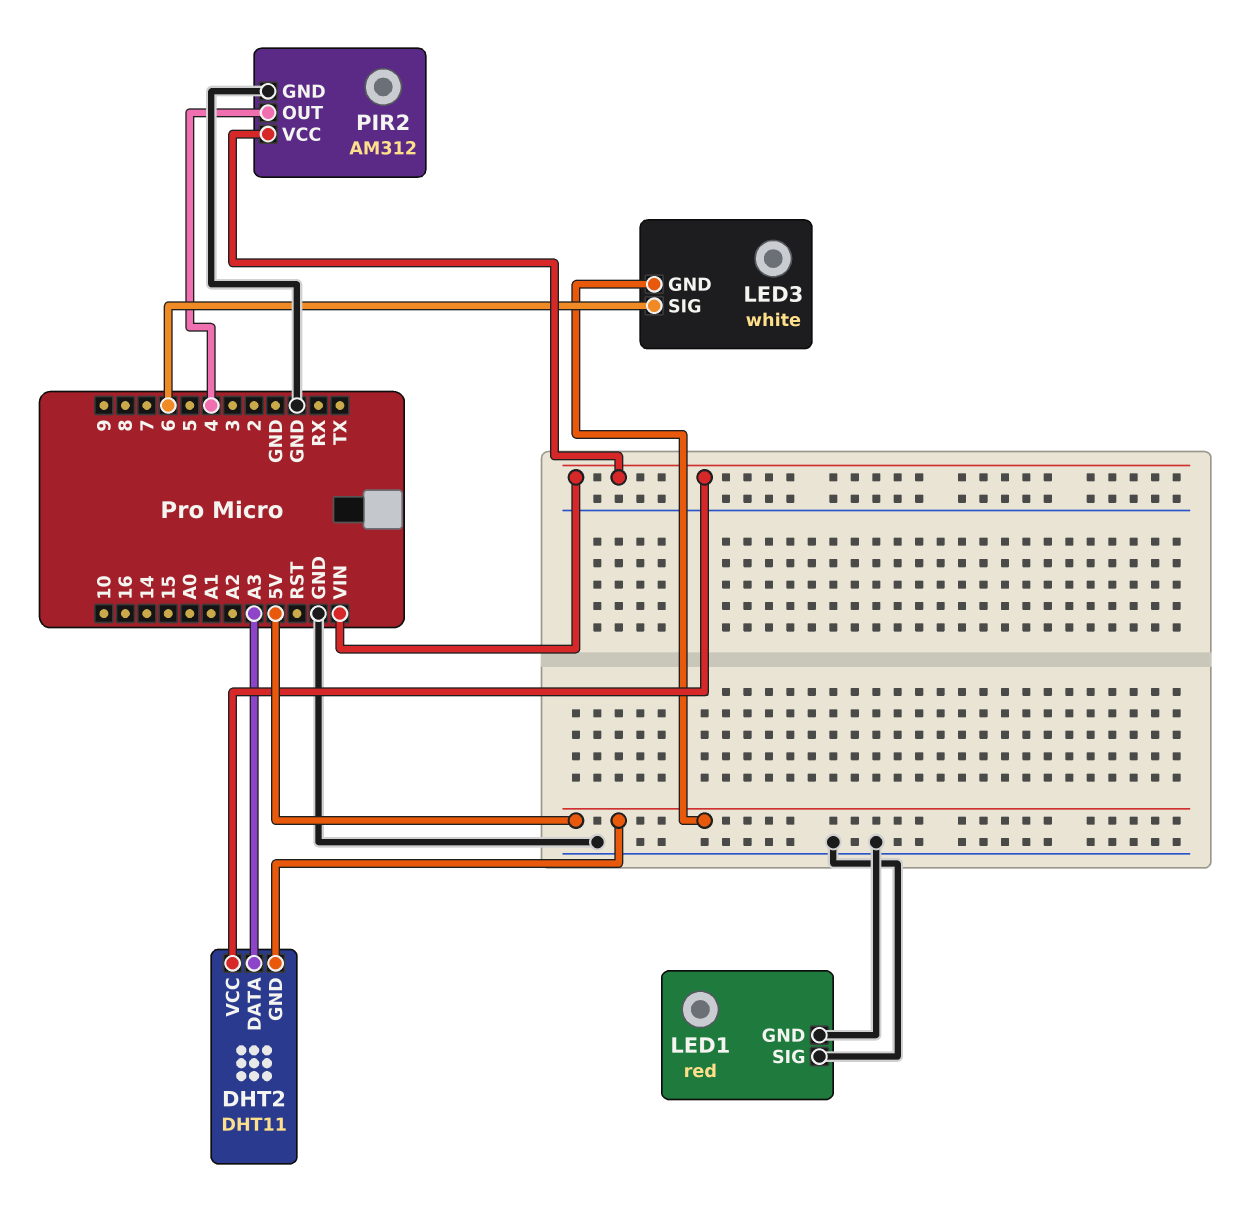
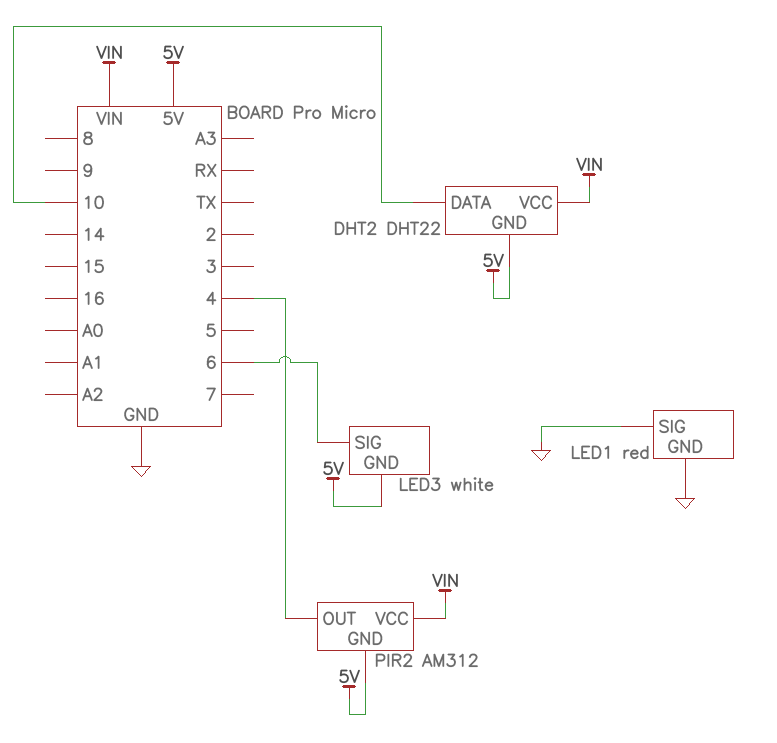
DHT2: DHT11 -> DHT22
DHT2 pin DATA: A3 -> 10
PIR2 pin GND: GND -> 5V

